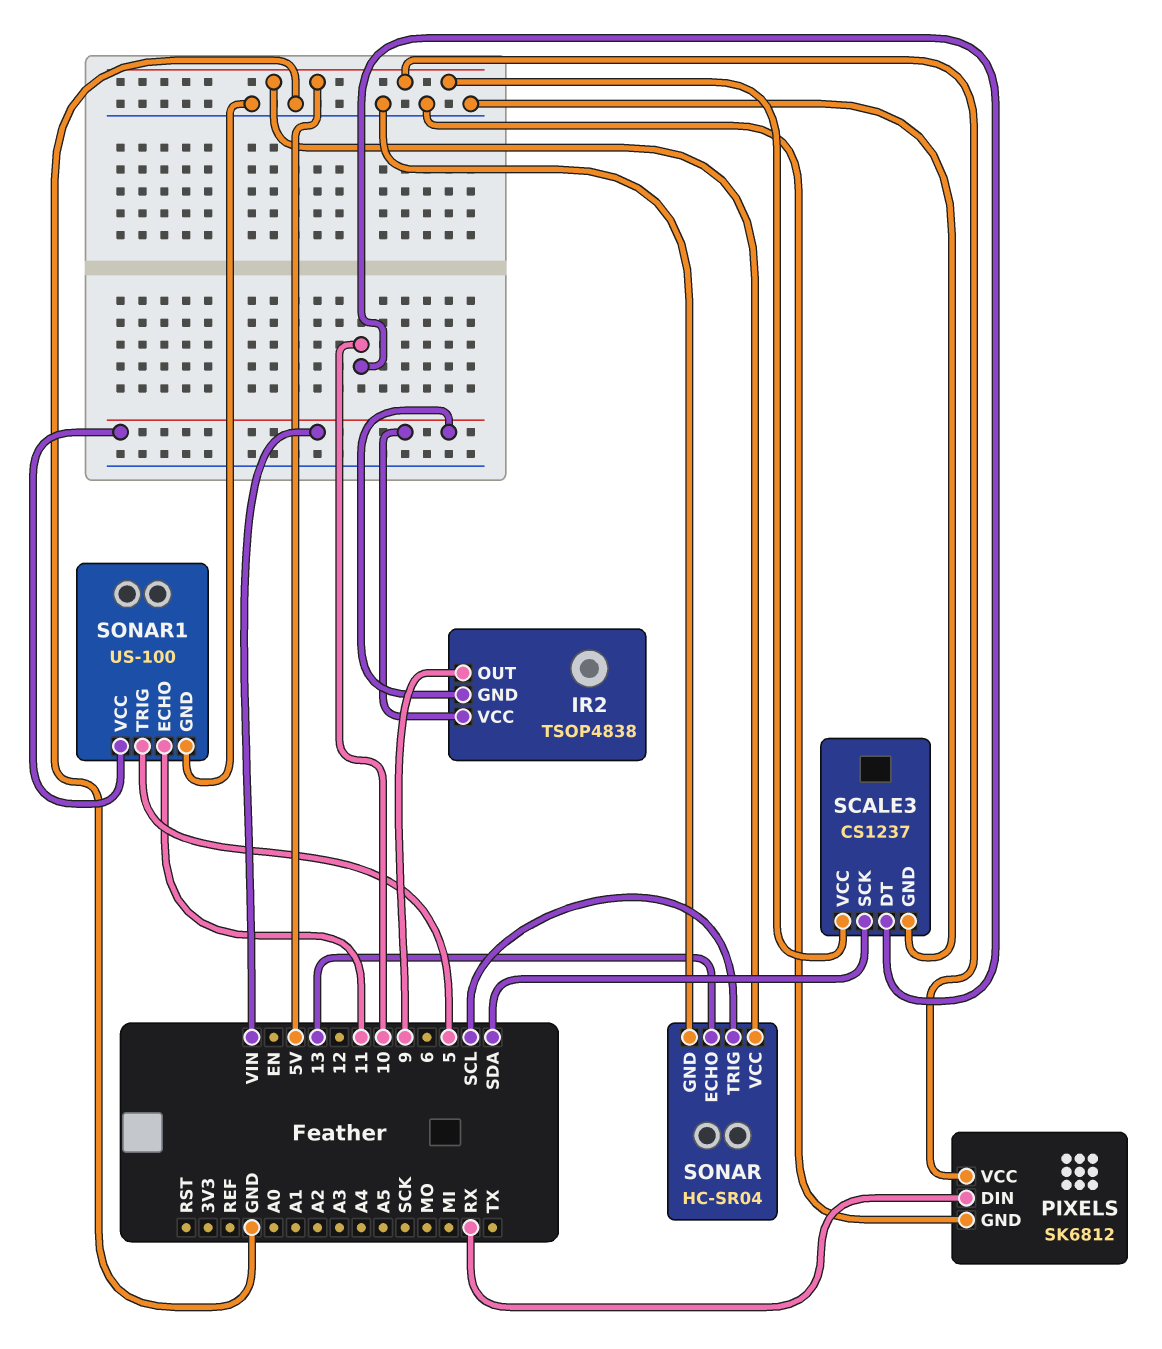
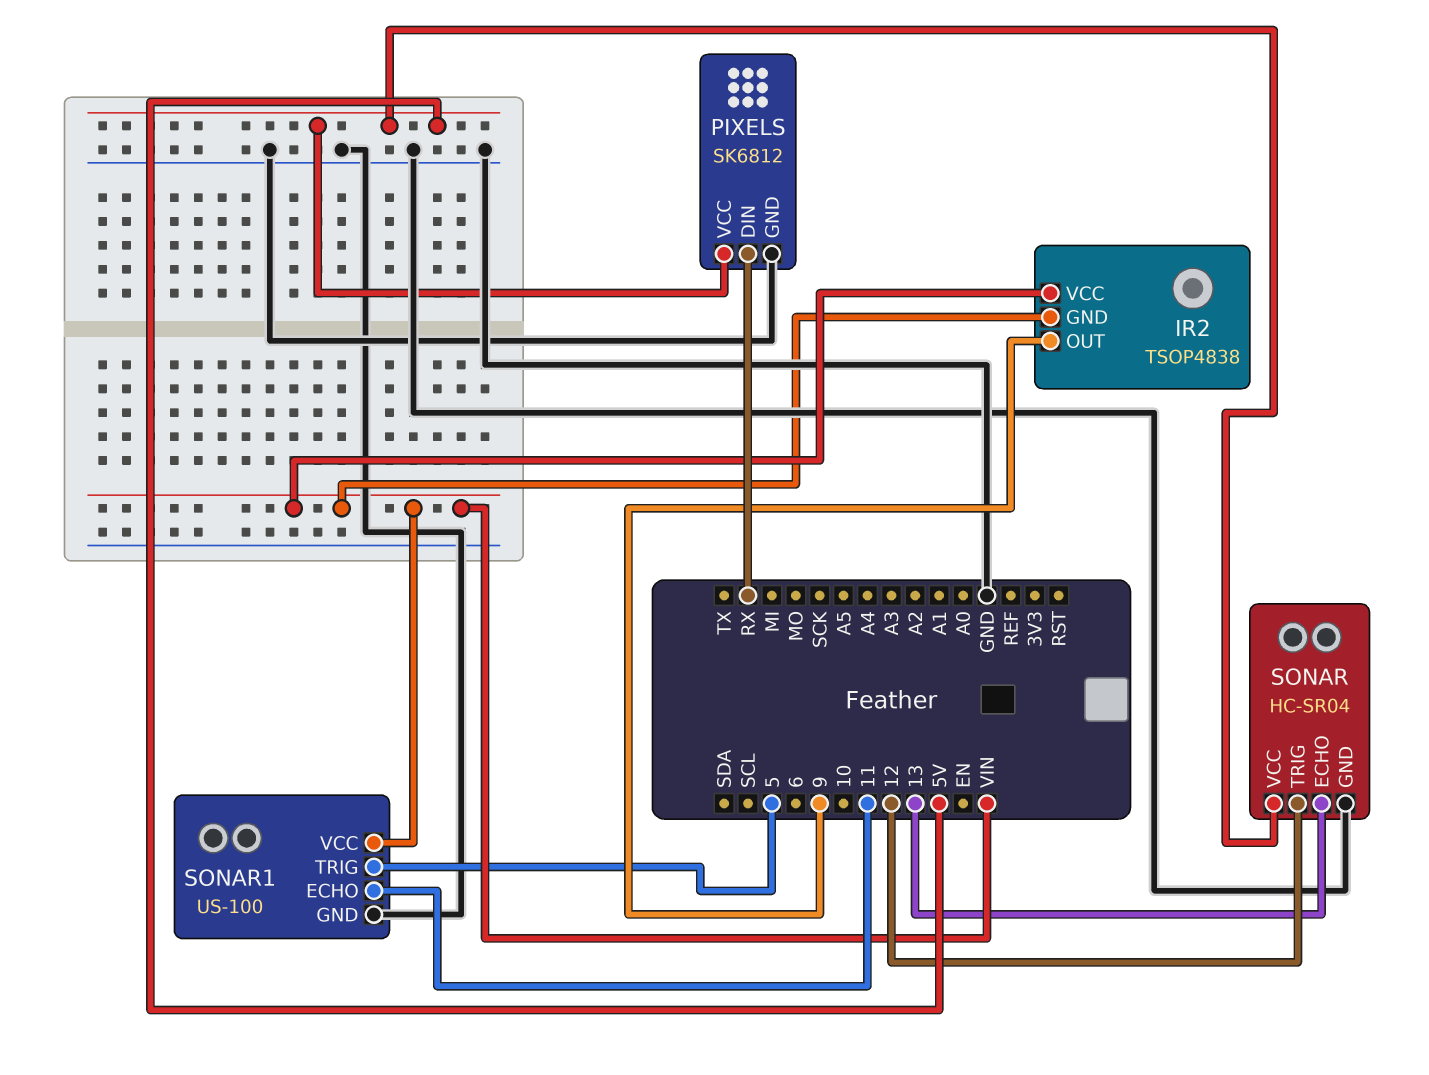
SCALE3: CS1237 -> none
SCALE3 pin DT: 10 -> none
SCALE3 pin GND: GND -> none
SCALE3 pin SCK: SDA -> none
SCALE3 pin VCC: 5V -> none
SONAR pin TRIG: SCL -> 12

